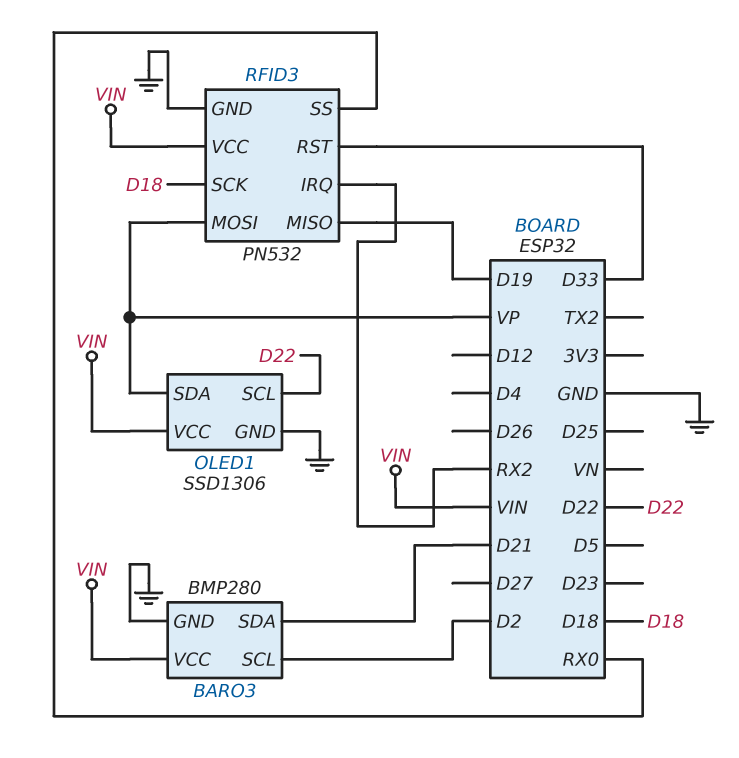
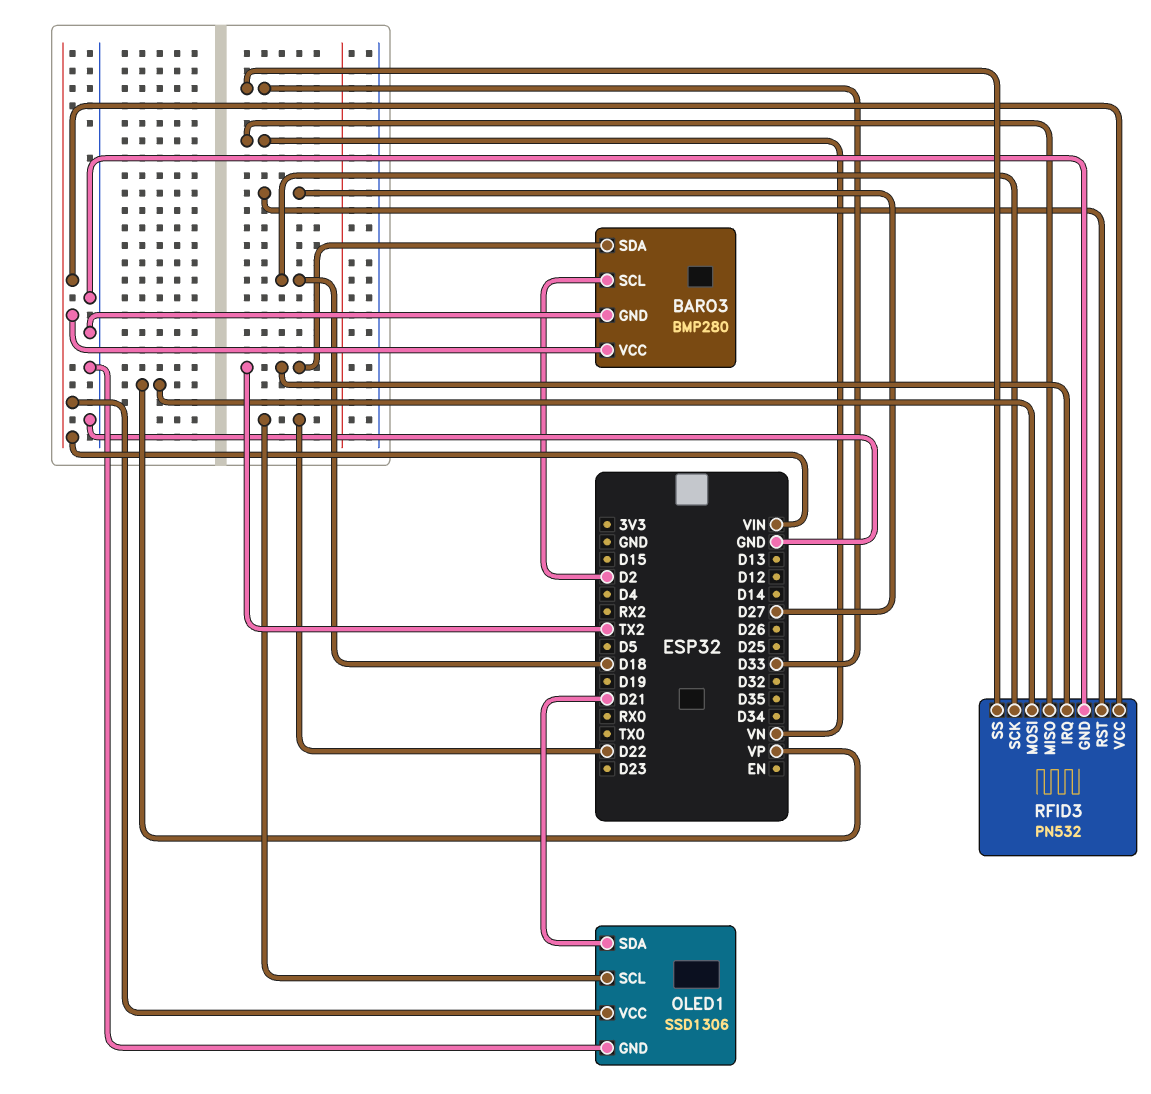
BARO3 pin SDA: D21 -> TX2
OLED1 pin SDA: VP -> D21
RFID3 pin IRQ: RX2 -> TX2
RFID3 pin MISO: D19 -> VN
RFID3 pin RST: D33 -> D27
RFID3 pin SS: RX0 -> D33

